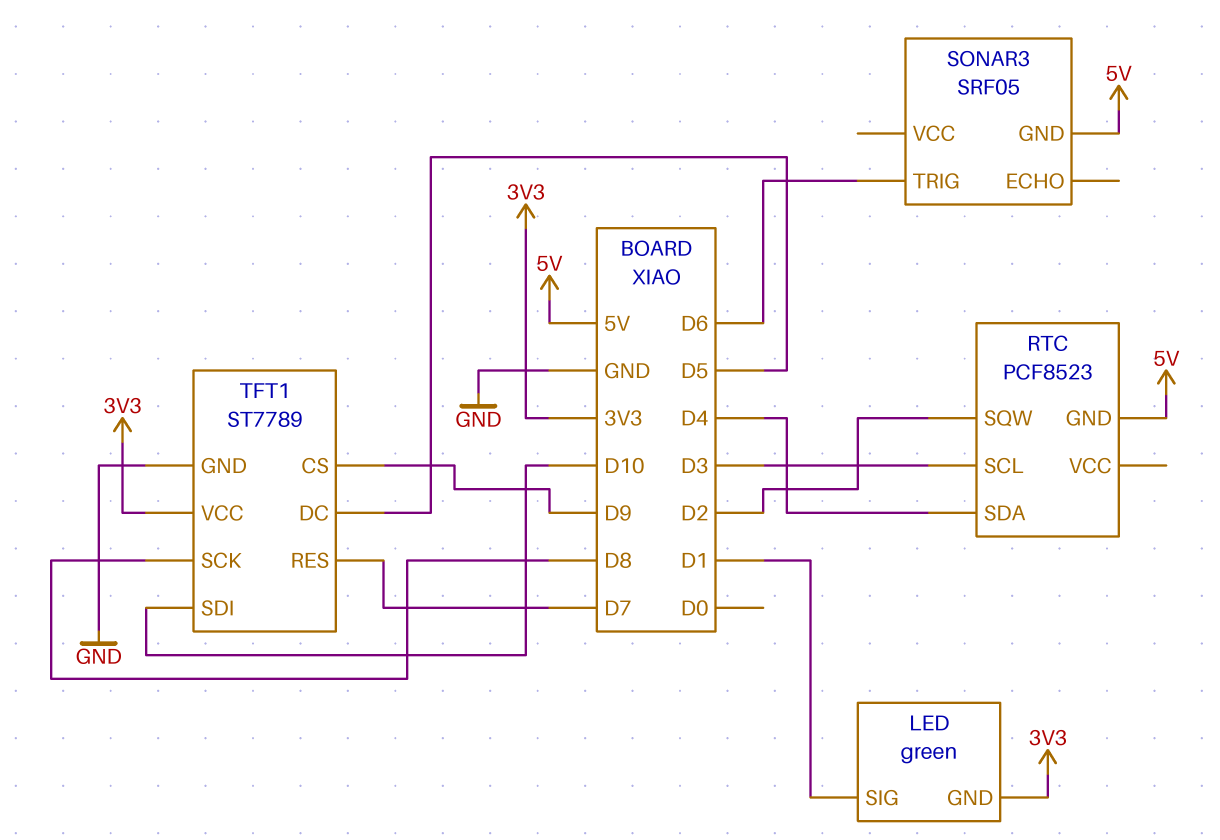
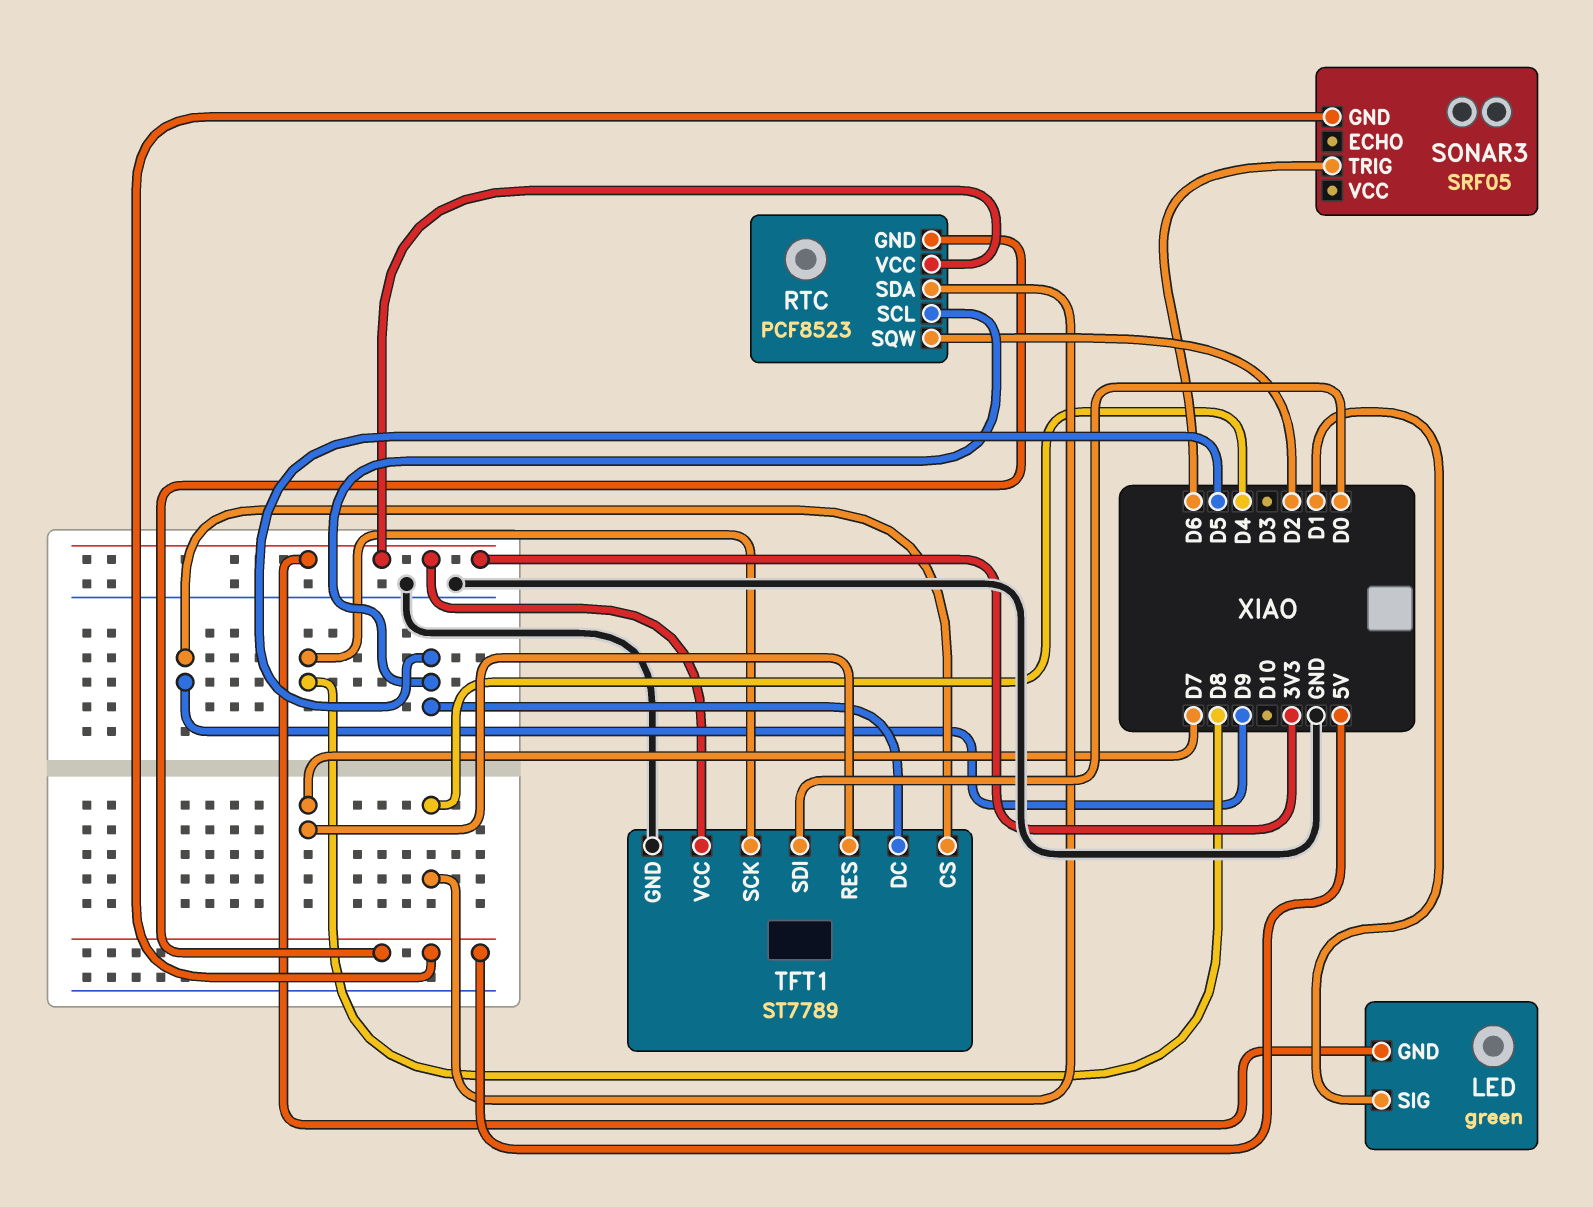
RTC pin SCL: D3 -> D5
RTC pin VCC: none -> 3V3
TFT1 pin SDI: D10 -> D0

